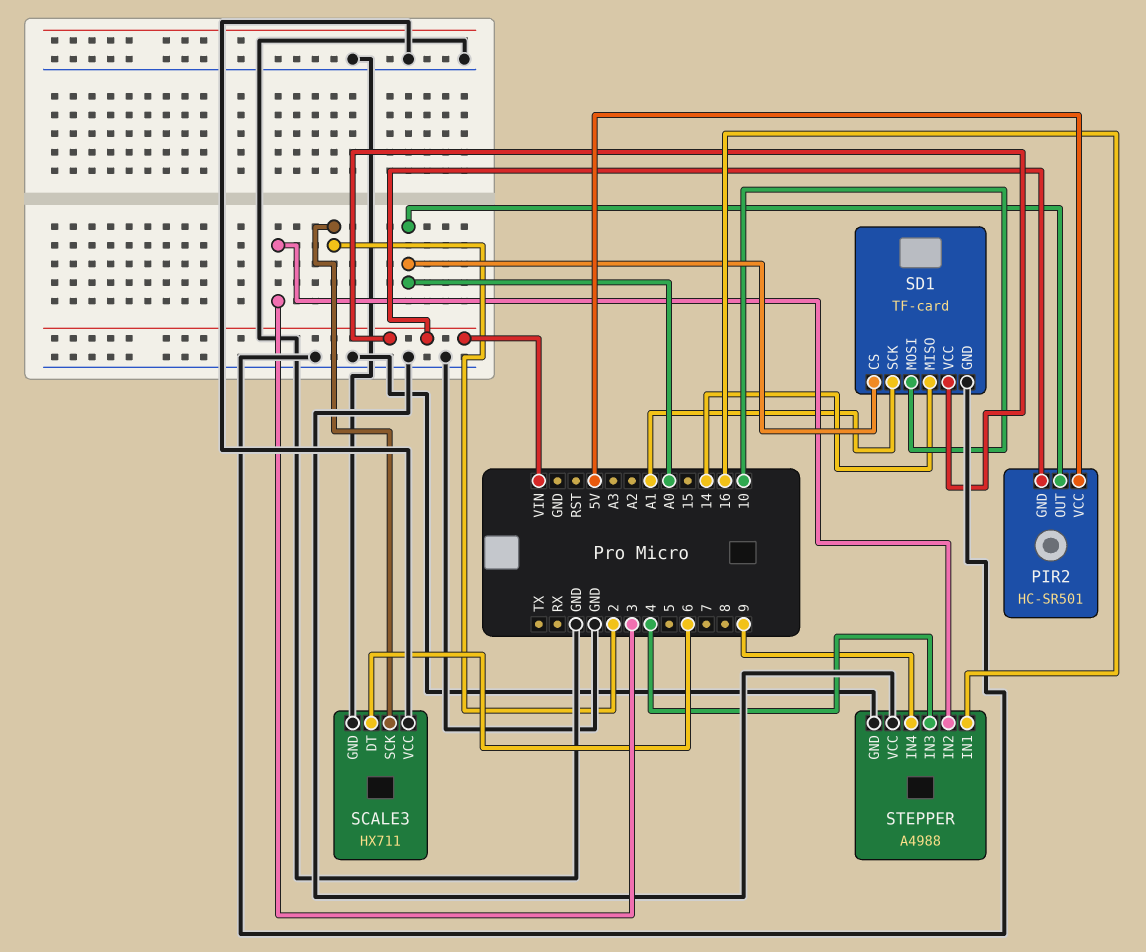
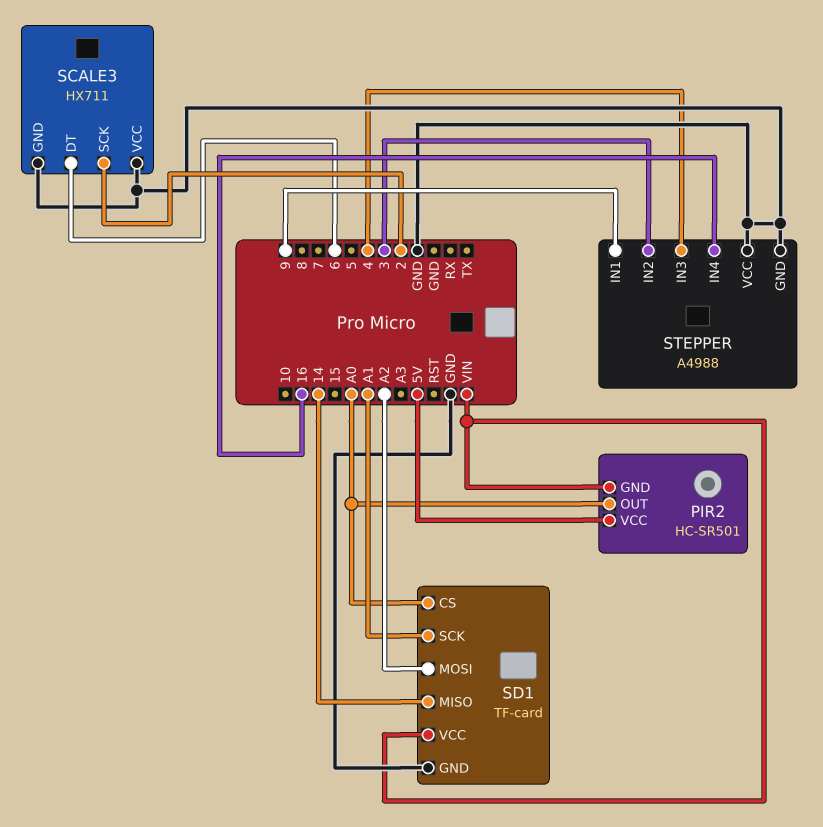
SD1 pin MOSI: 10 -> A2
STEPPER pin IN1: 16 -> 9
STEPPER pin IN4: 9 -> 16

